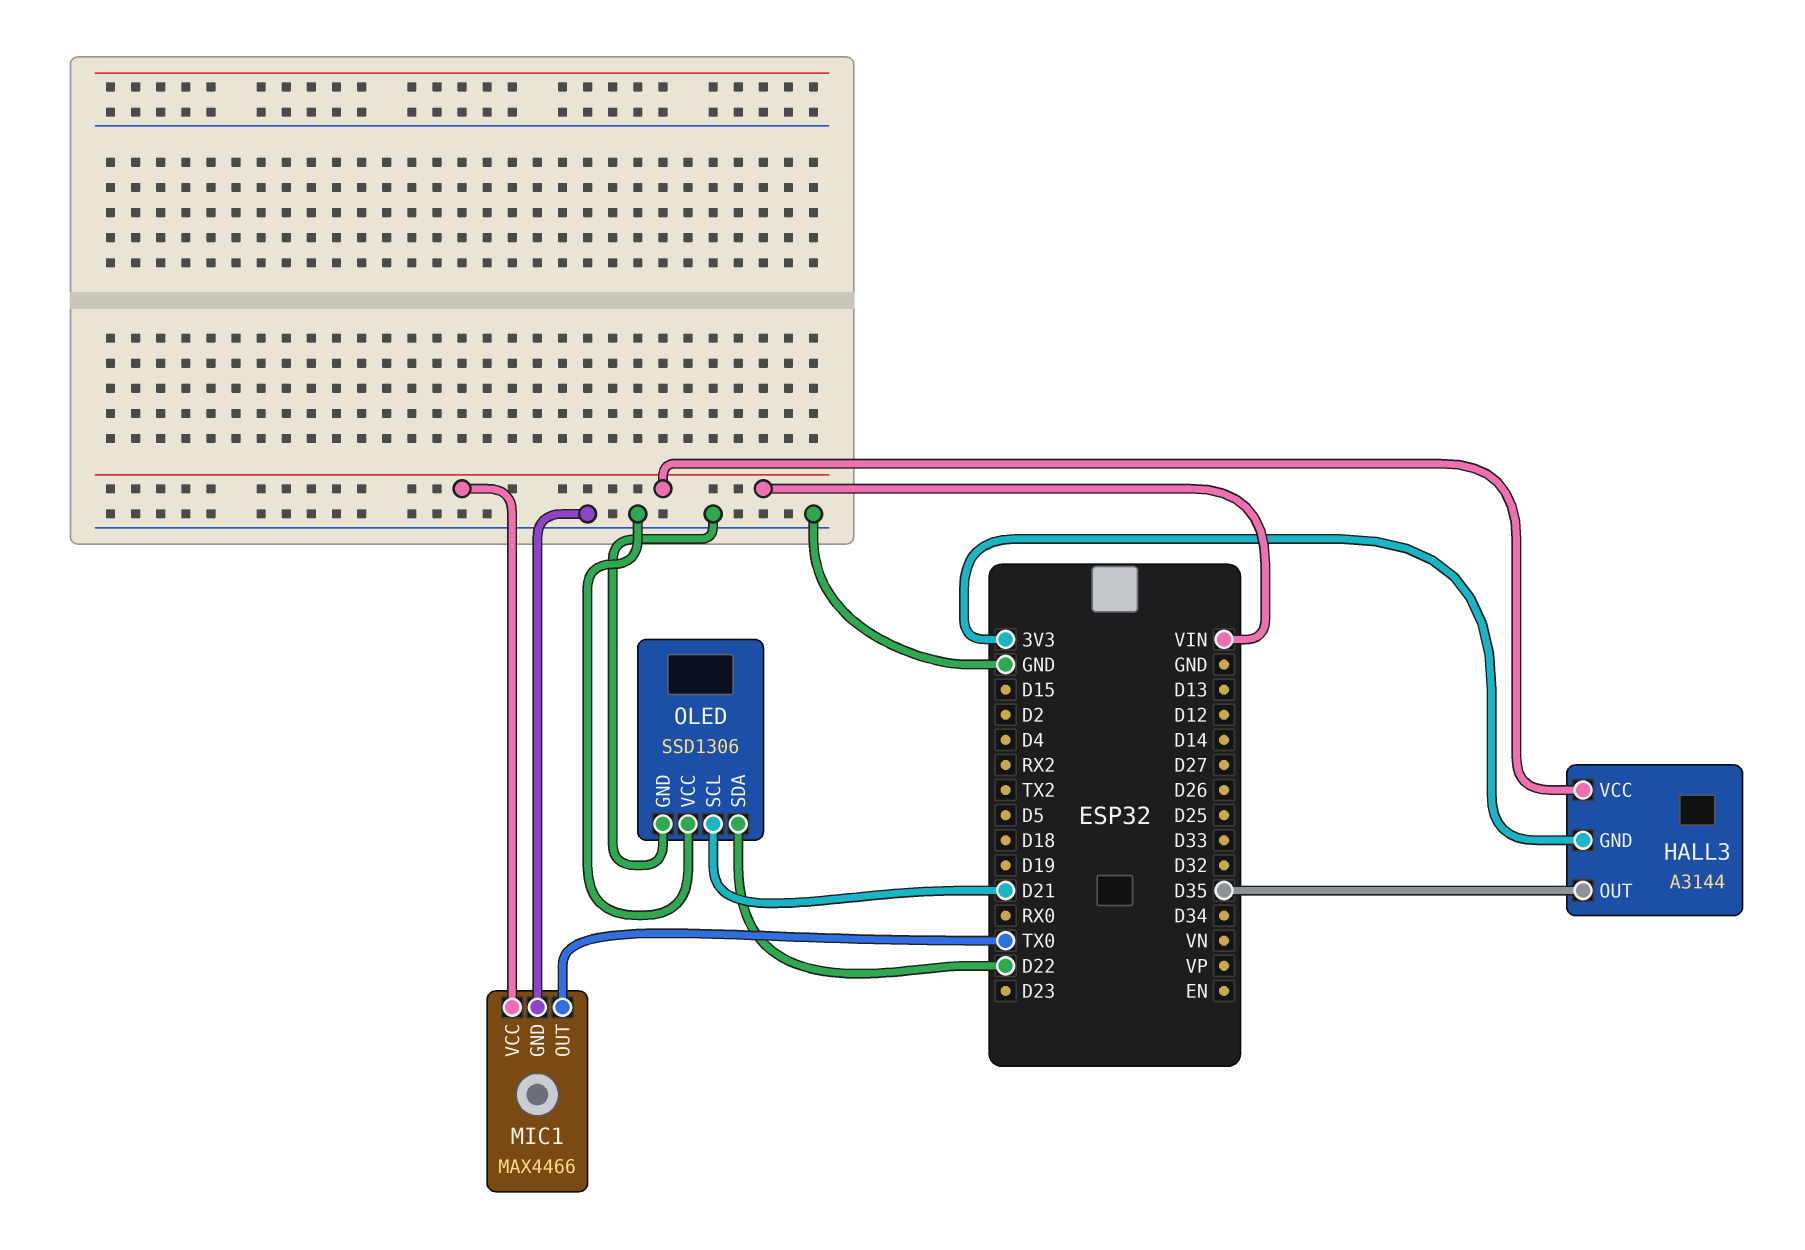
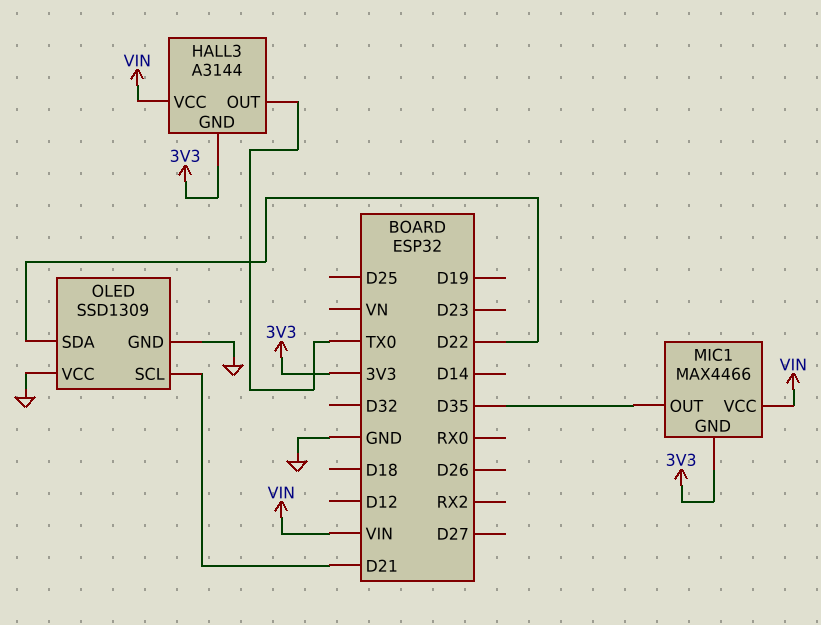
HALL3 pin OUT: D35 -> TX0
MIC1 pin GND: GND -> 3V3
MIC1 pin OUT: TX0 -> D35
OLED: SSD1306 -> SSD1309

